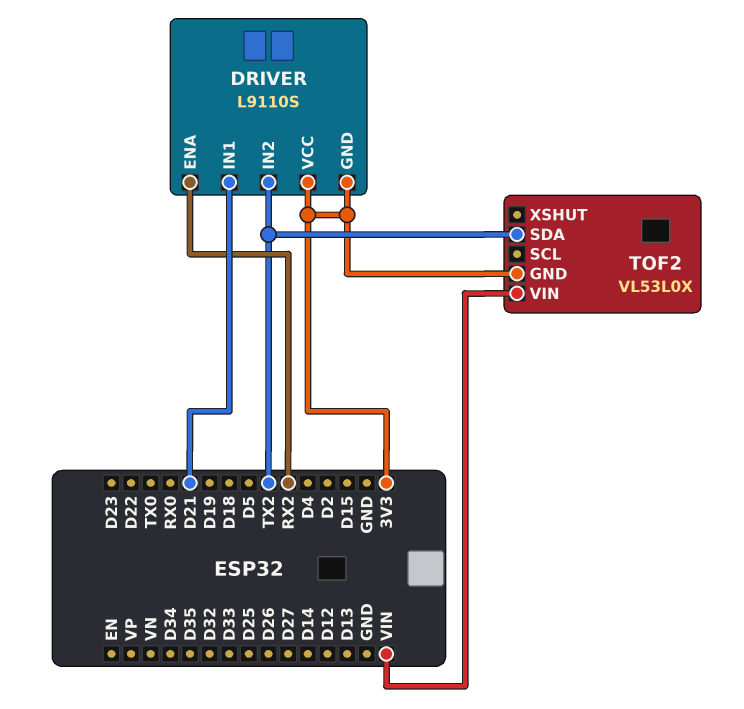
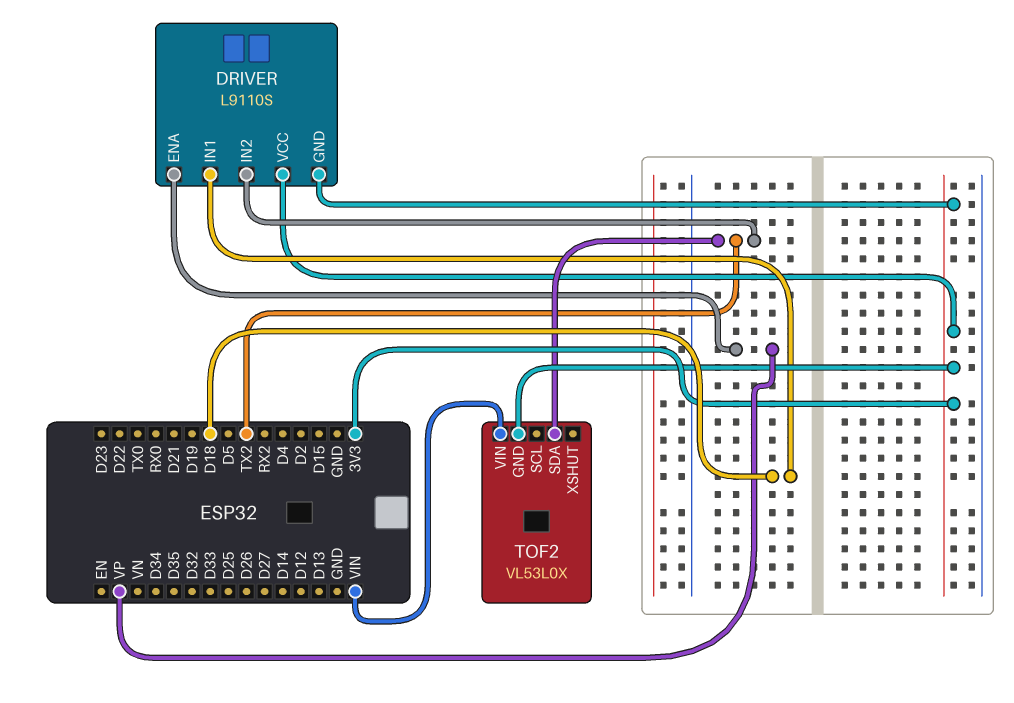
DRIVER pin ENA: RX2 -> VP
DRIVER pin IN1: D21 -> D18

